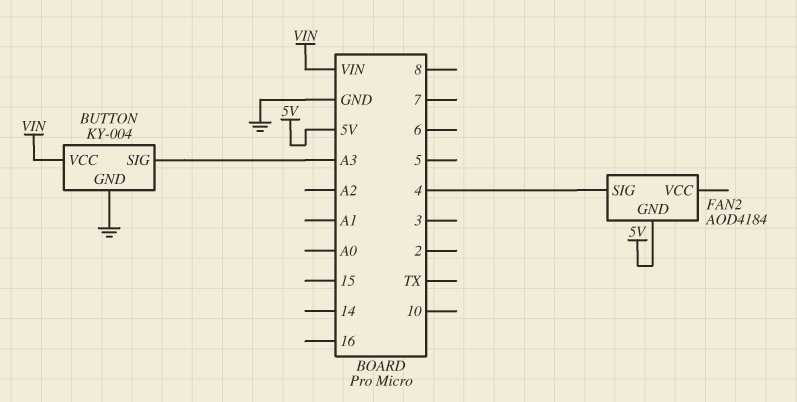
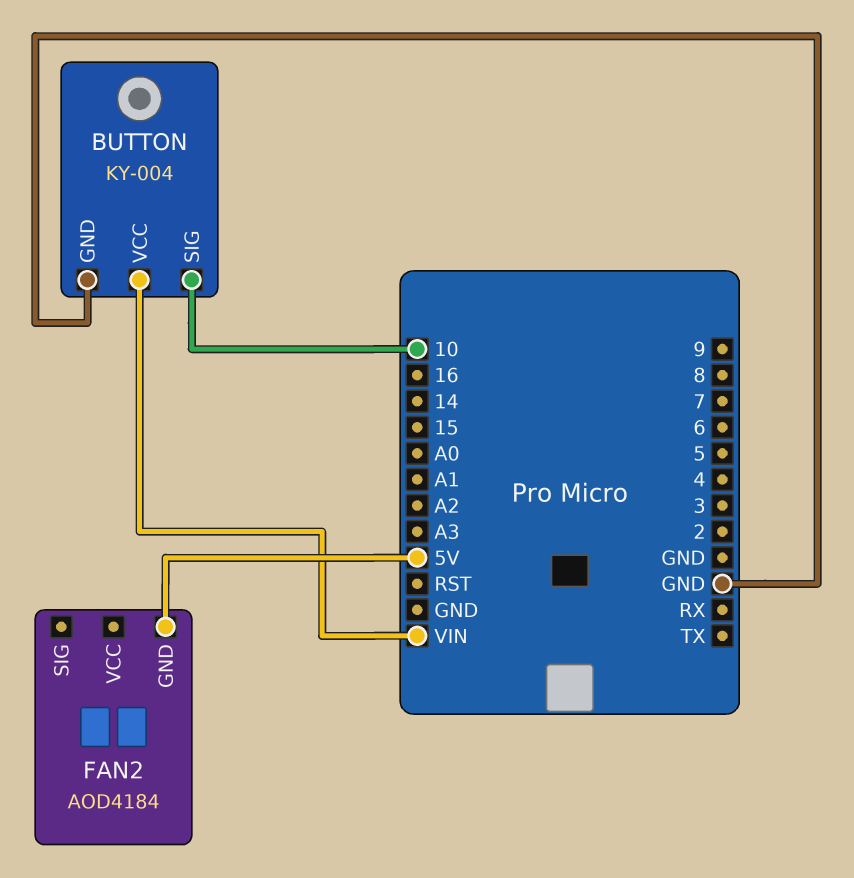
BUTTON pin SIG: A3 -> 10
FAN2 pin SIG: 4 -> none

